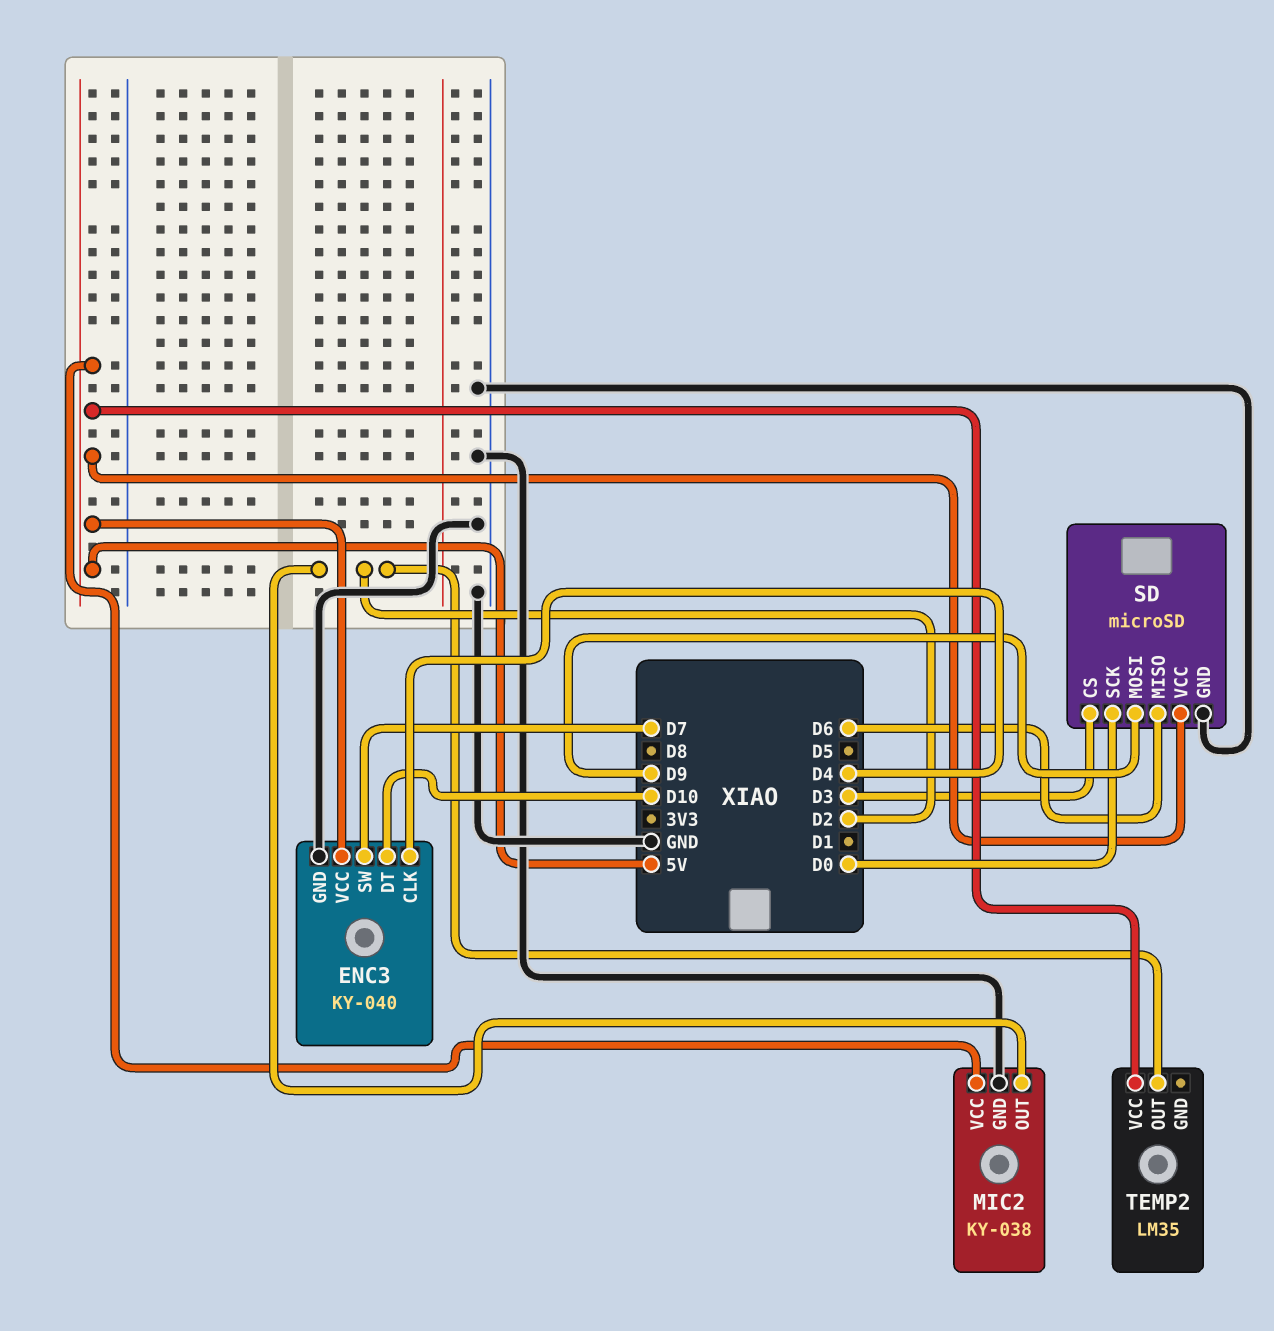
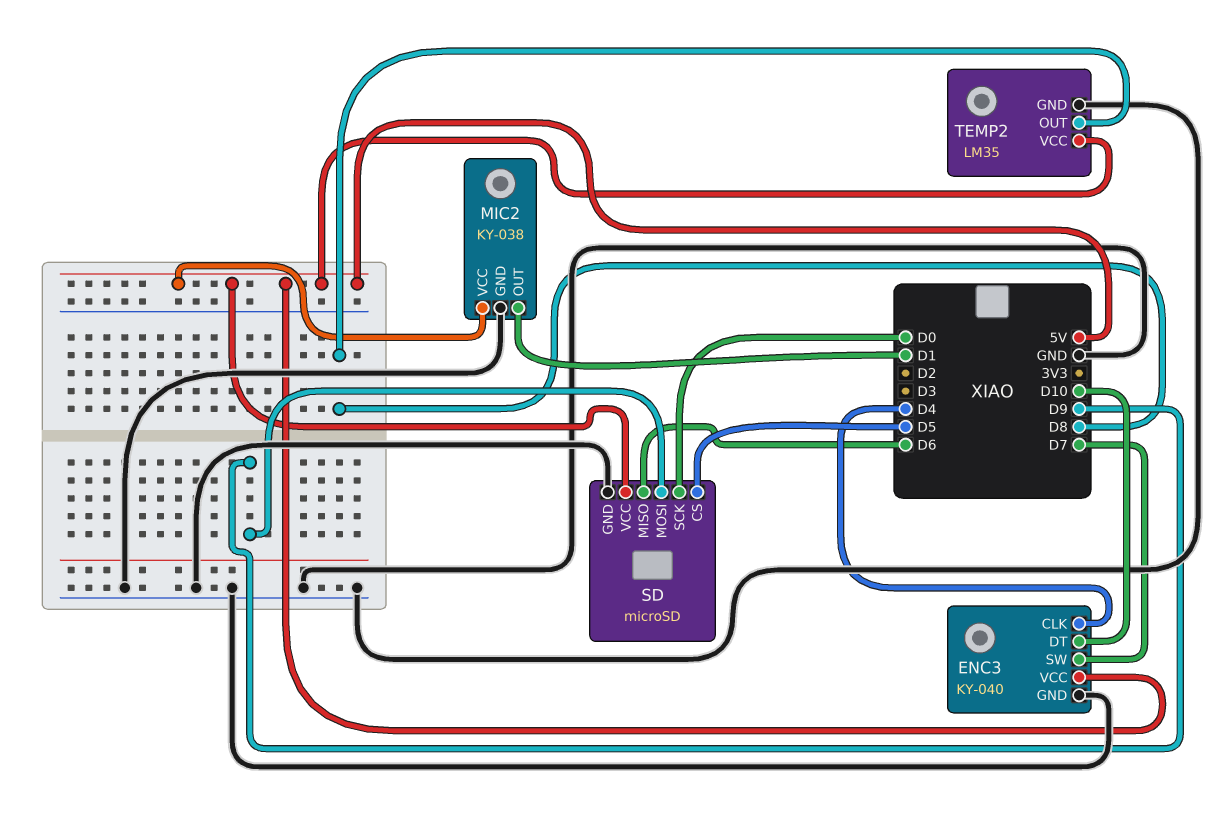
MIC2 pin OUT: D2 -> D1
SD pin CS: D3 -> D5
TEMP2 pin GND: none -> GND
TEMP2 pin OUT: D2 -> D8

